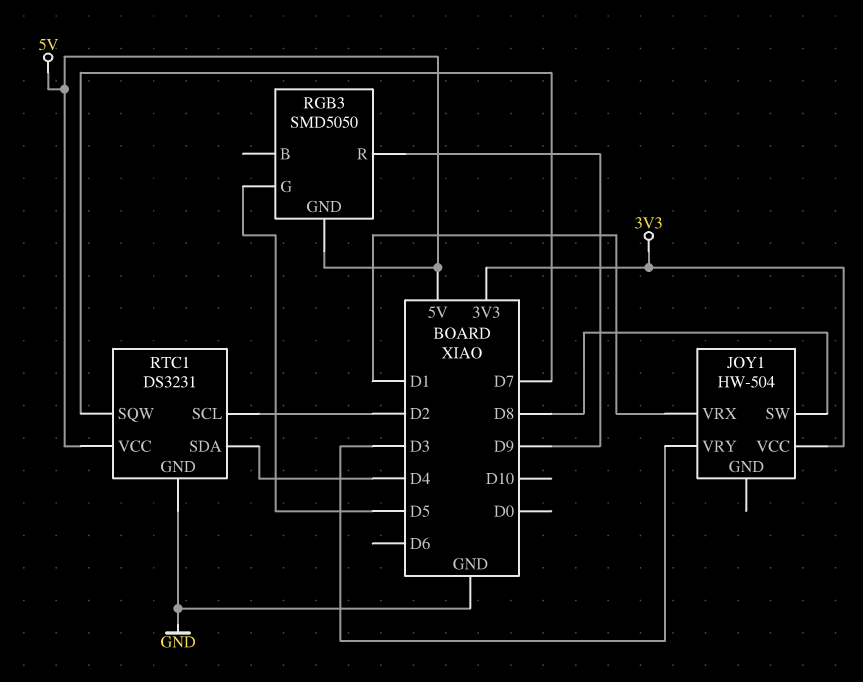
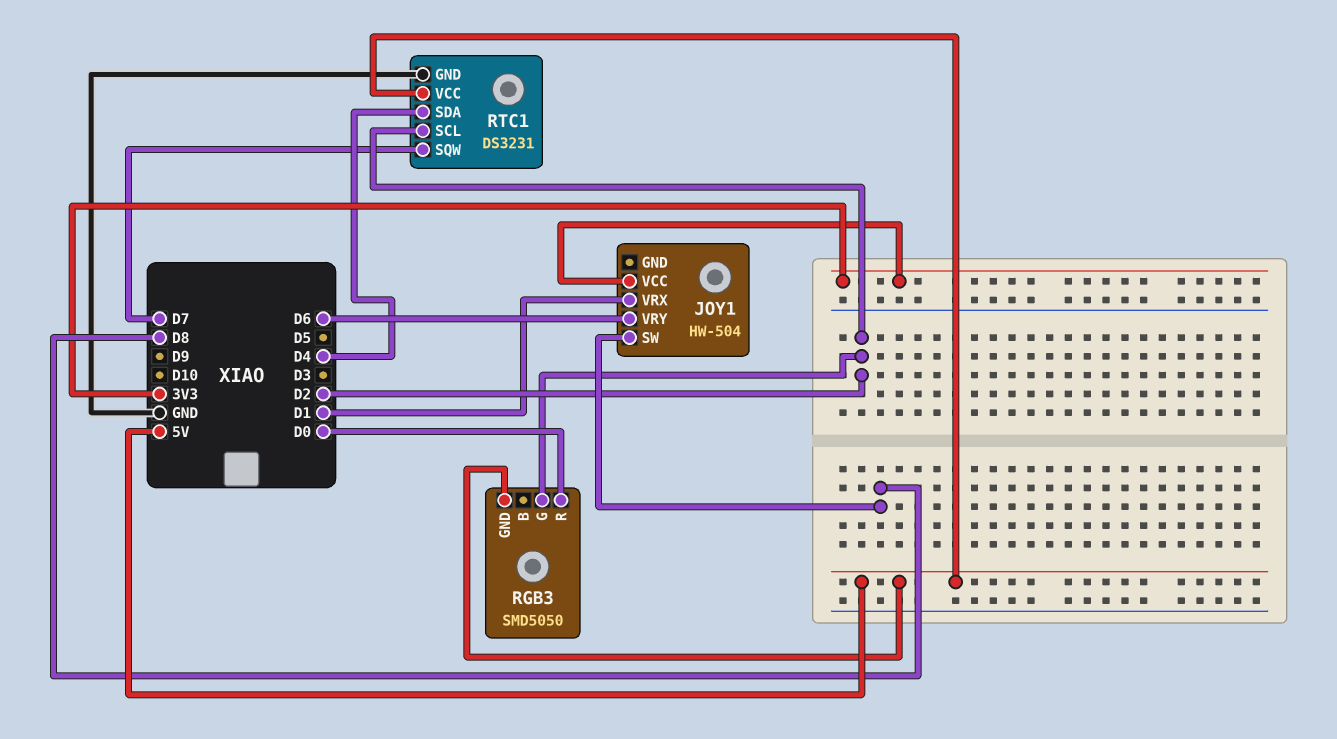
JOY1 pin VRY: D3 -> D6
RGB3 pin G: D5 -> D2
RGB3 pin R: D9 -> D0

